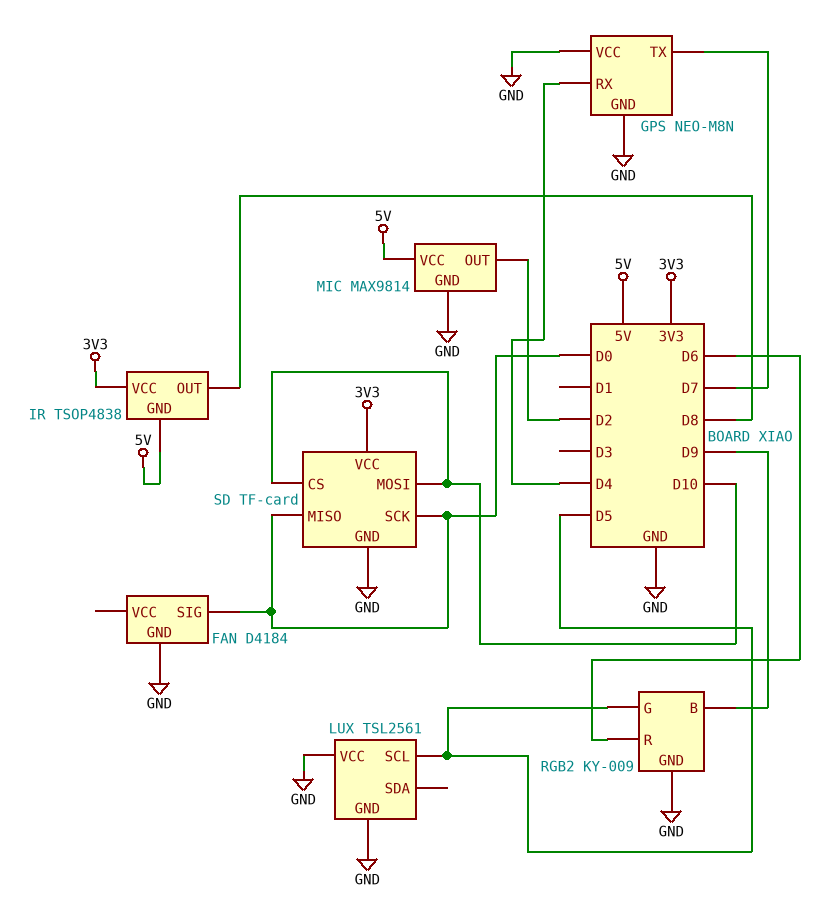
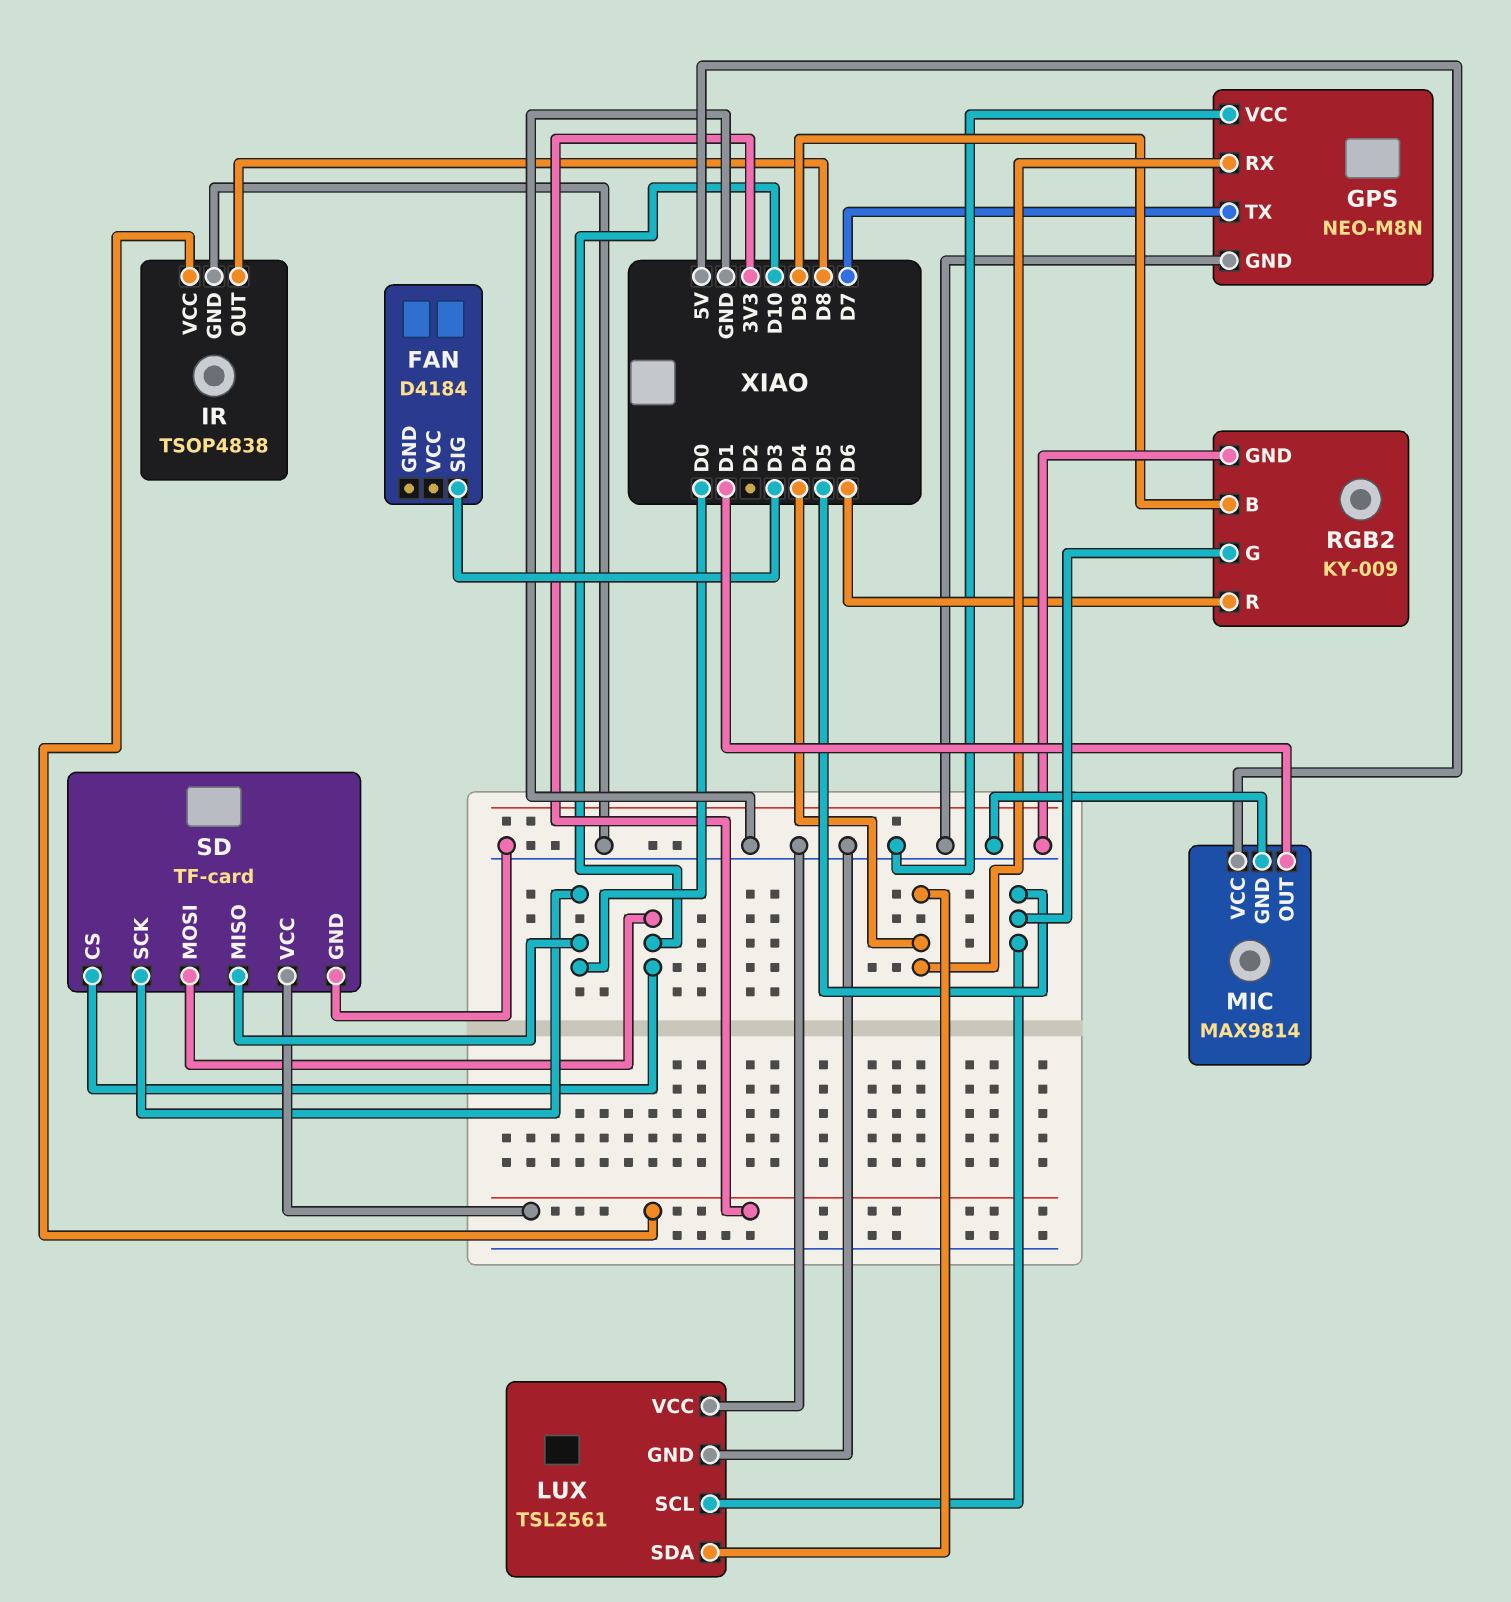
FAN pin GND: GND -> none
FAN pin SIG: D0 -> D3
IR pin GND: 5V -> GND
LUX pin SDA: none -> D4
MIC pin OUT: D2 -> D1

